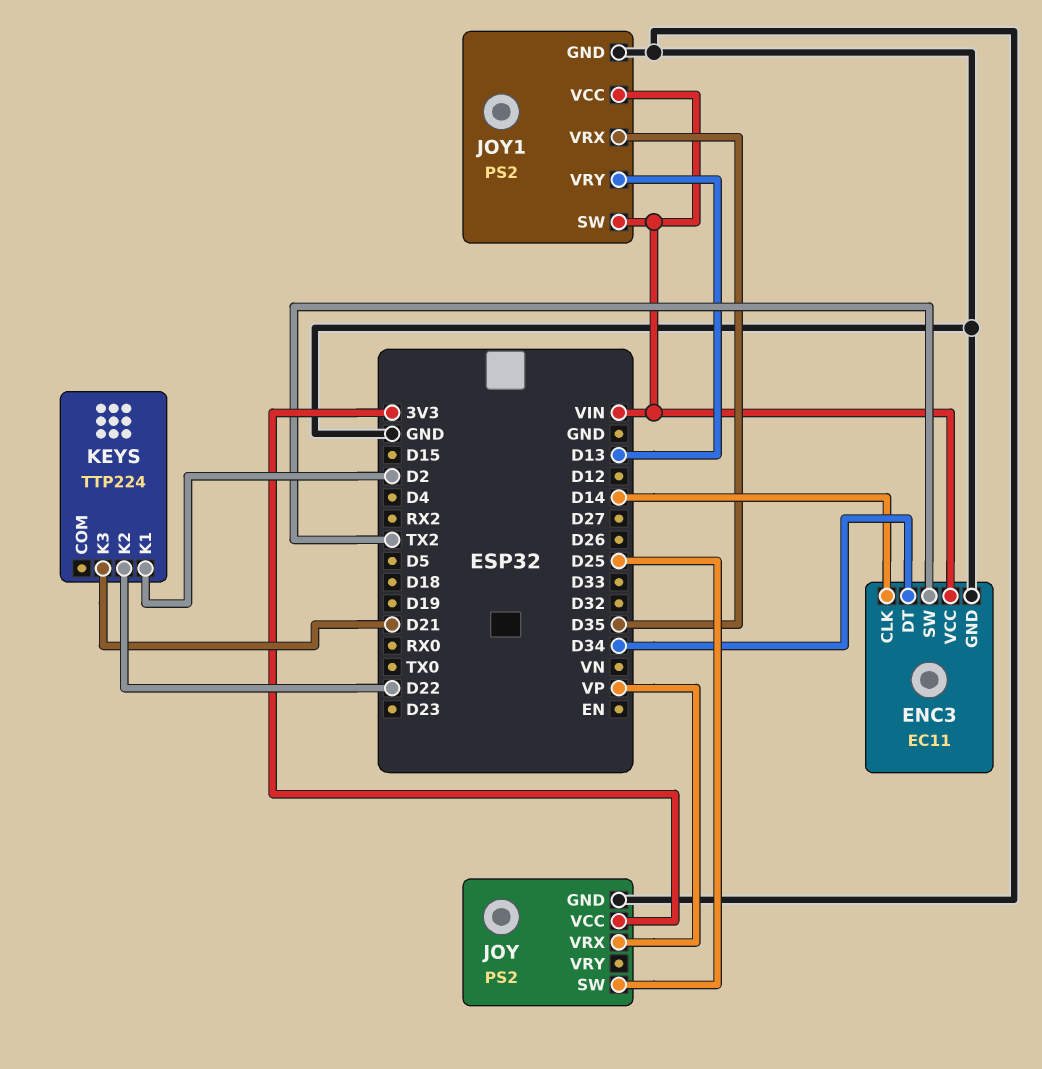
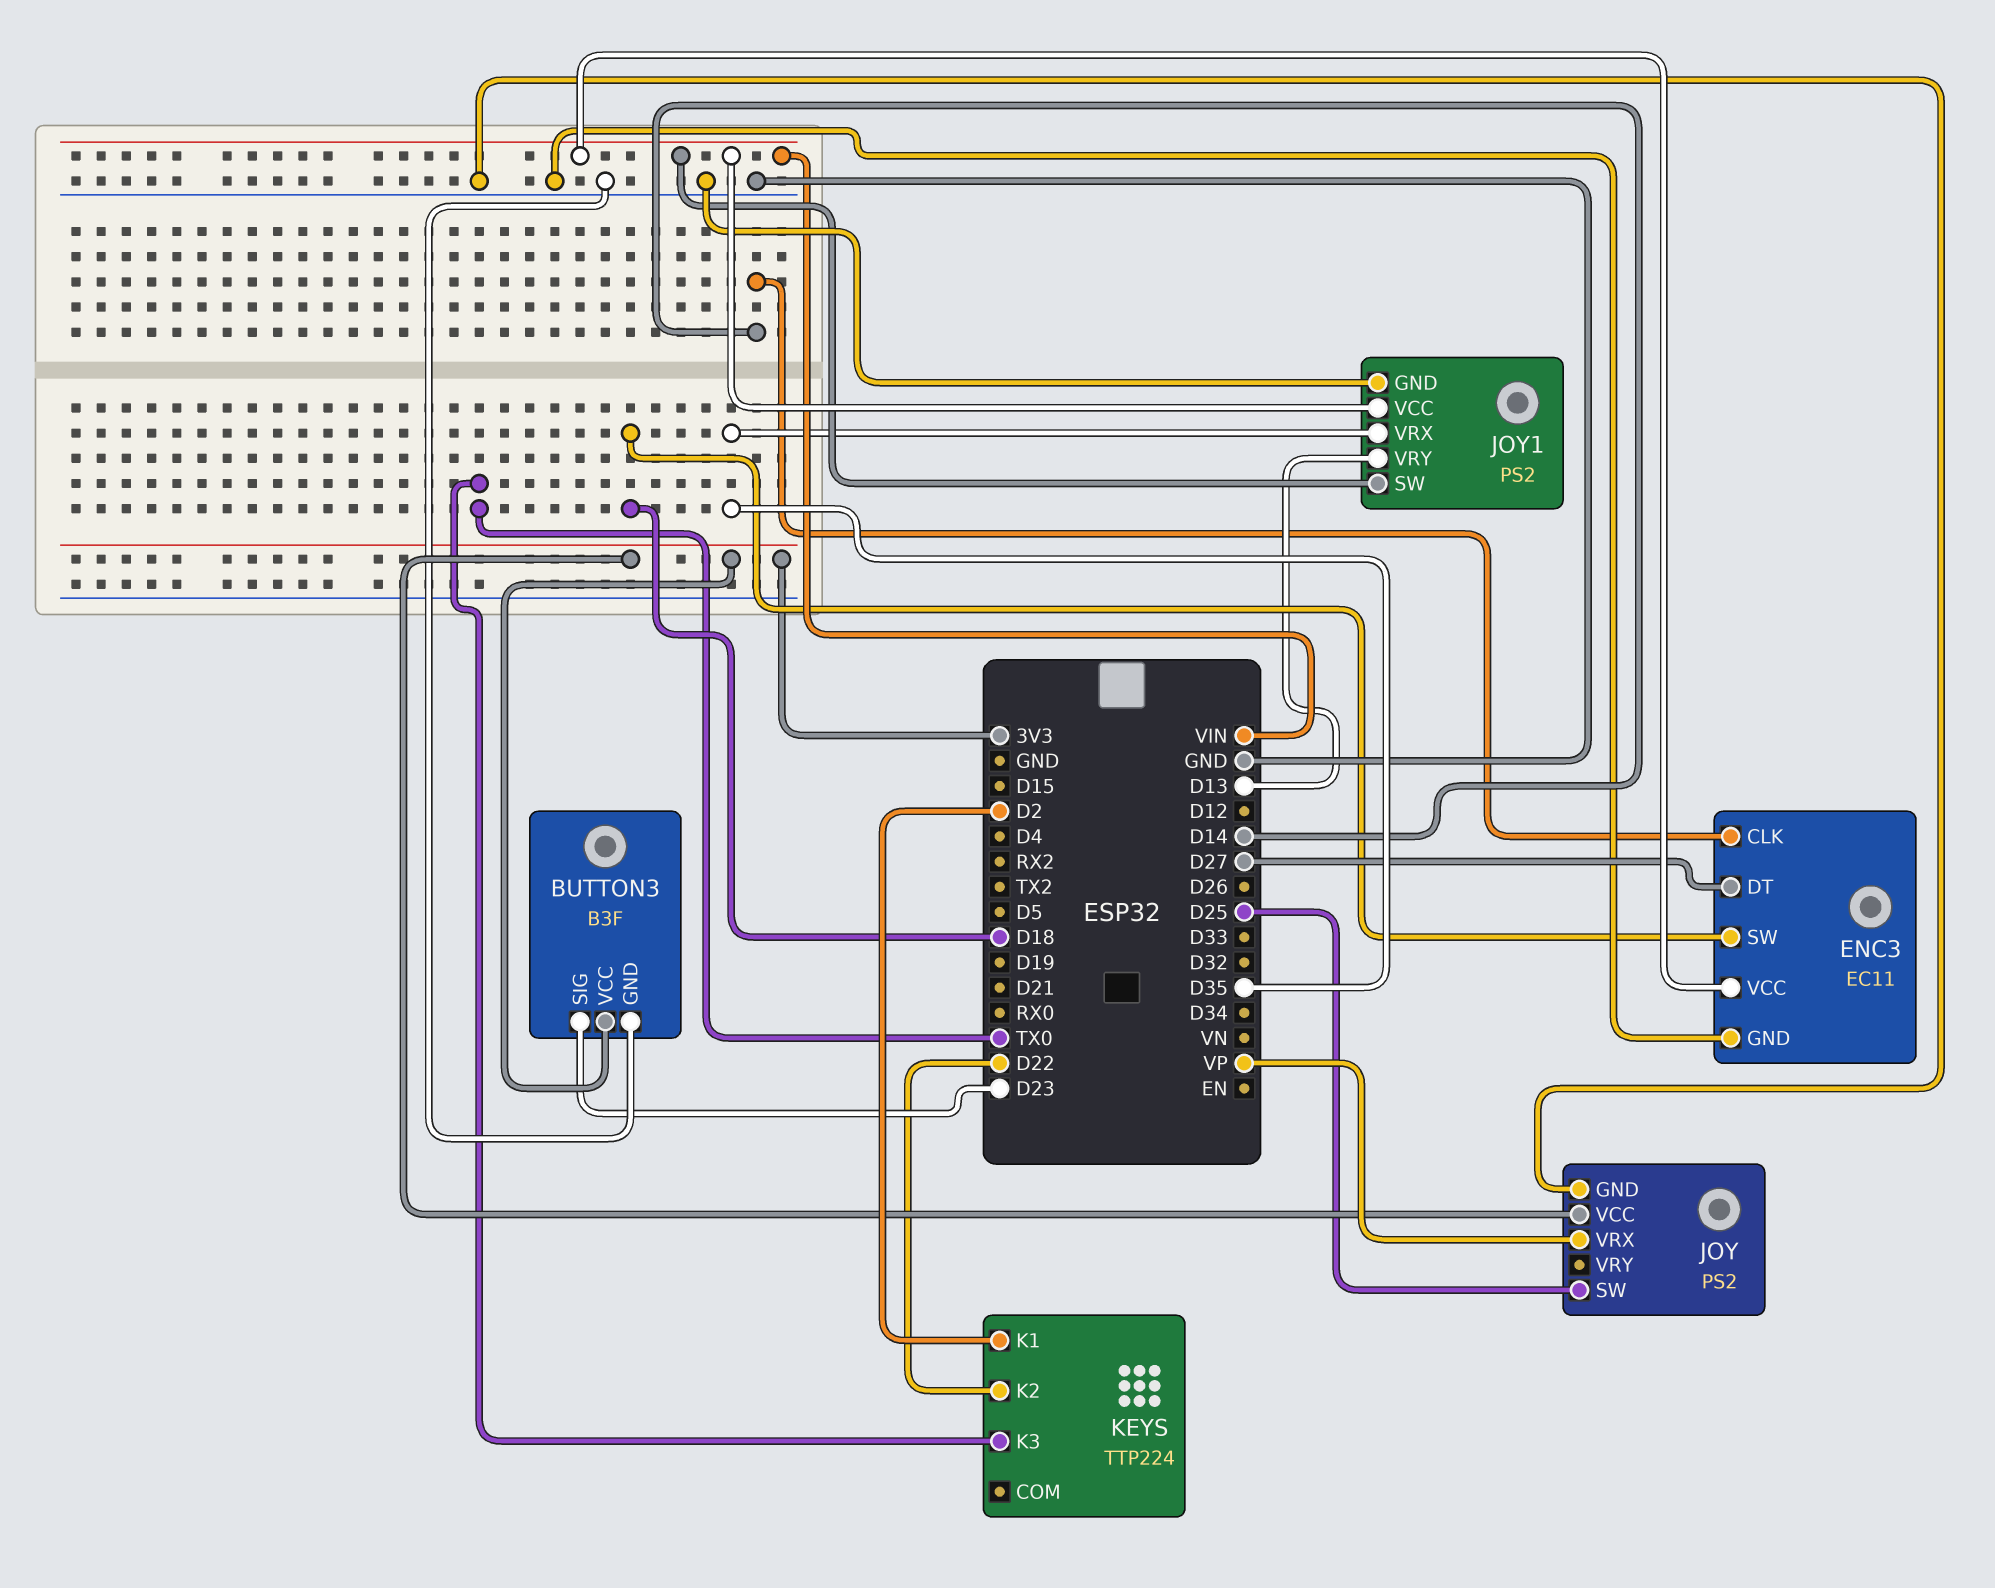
BUTTON3: none -> B3F
BUTTON3 pin GND: none -> GND
BUTTON3 pin SIG: none -> D23
BUTTON3 pin VCC: none -> 3V3
ENC3 pin DT: D34 -> D27
ENC3 pin SW: TX2 -> D18
KEYS pin K3: D21 -> TX0

